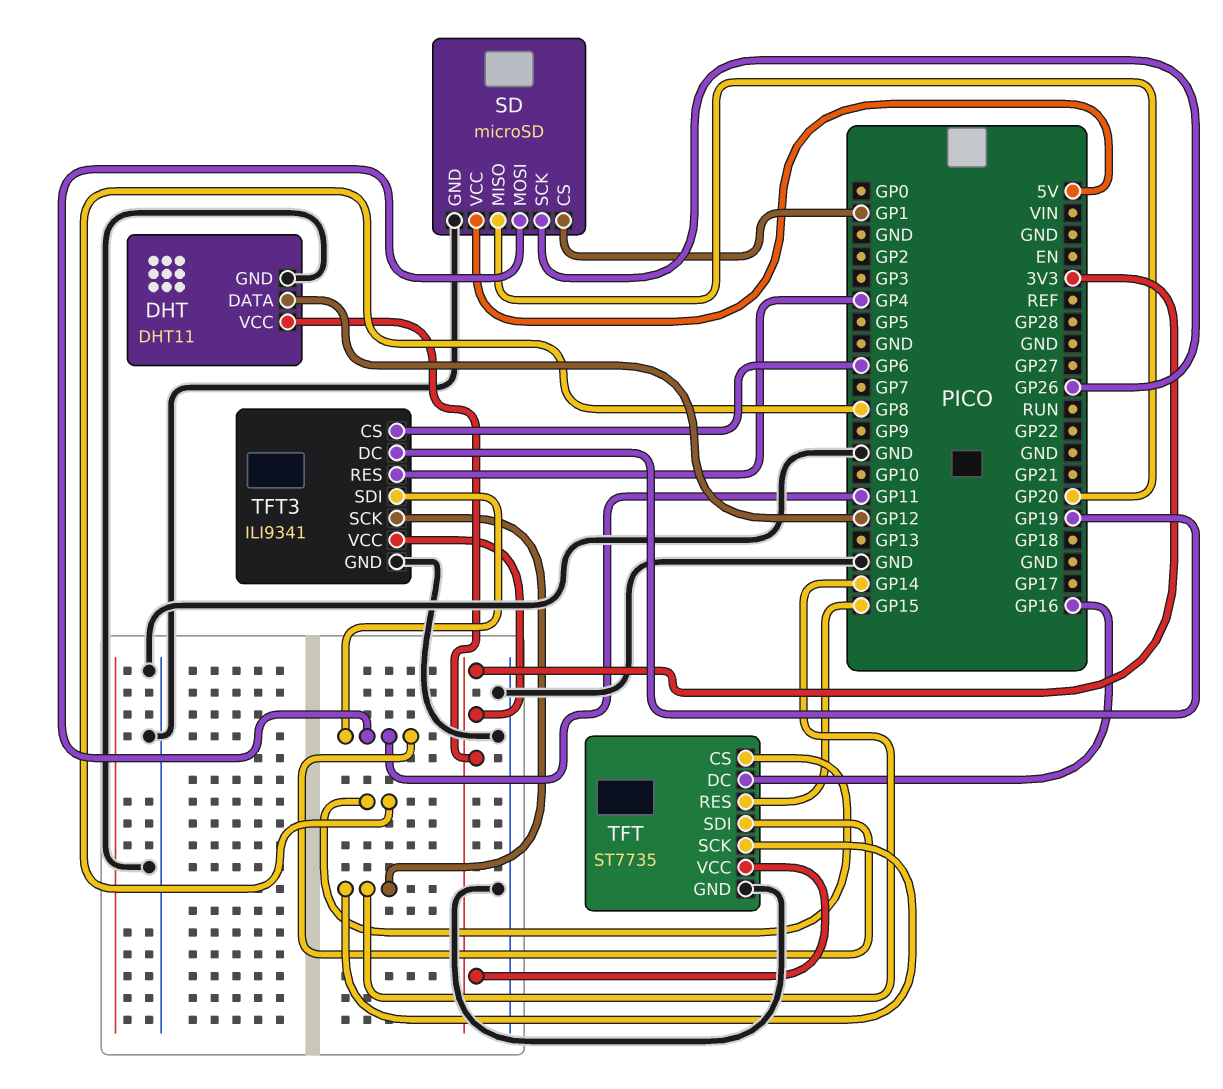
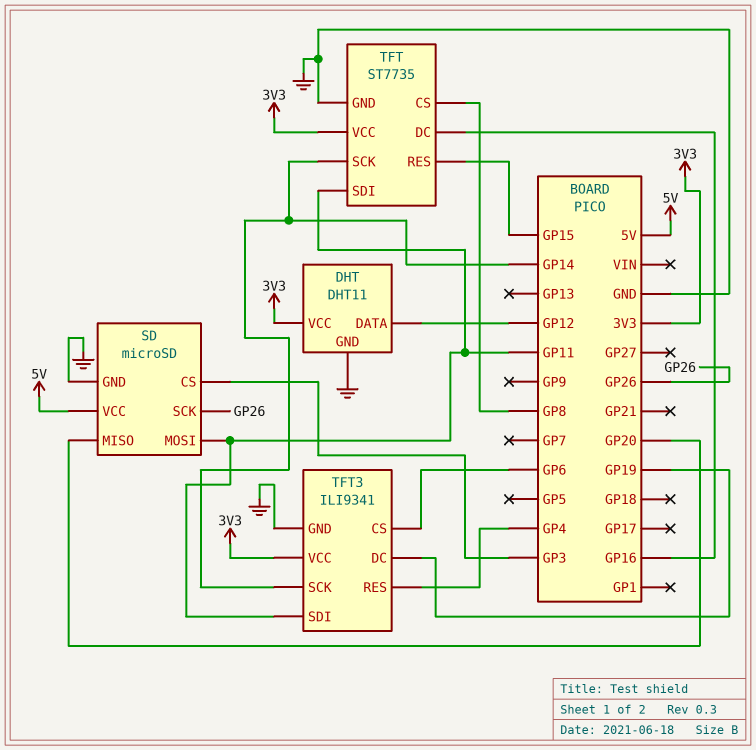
SD pin CS: GP1 -> GP3

